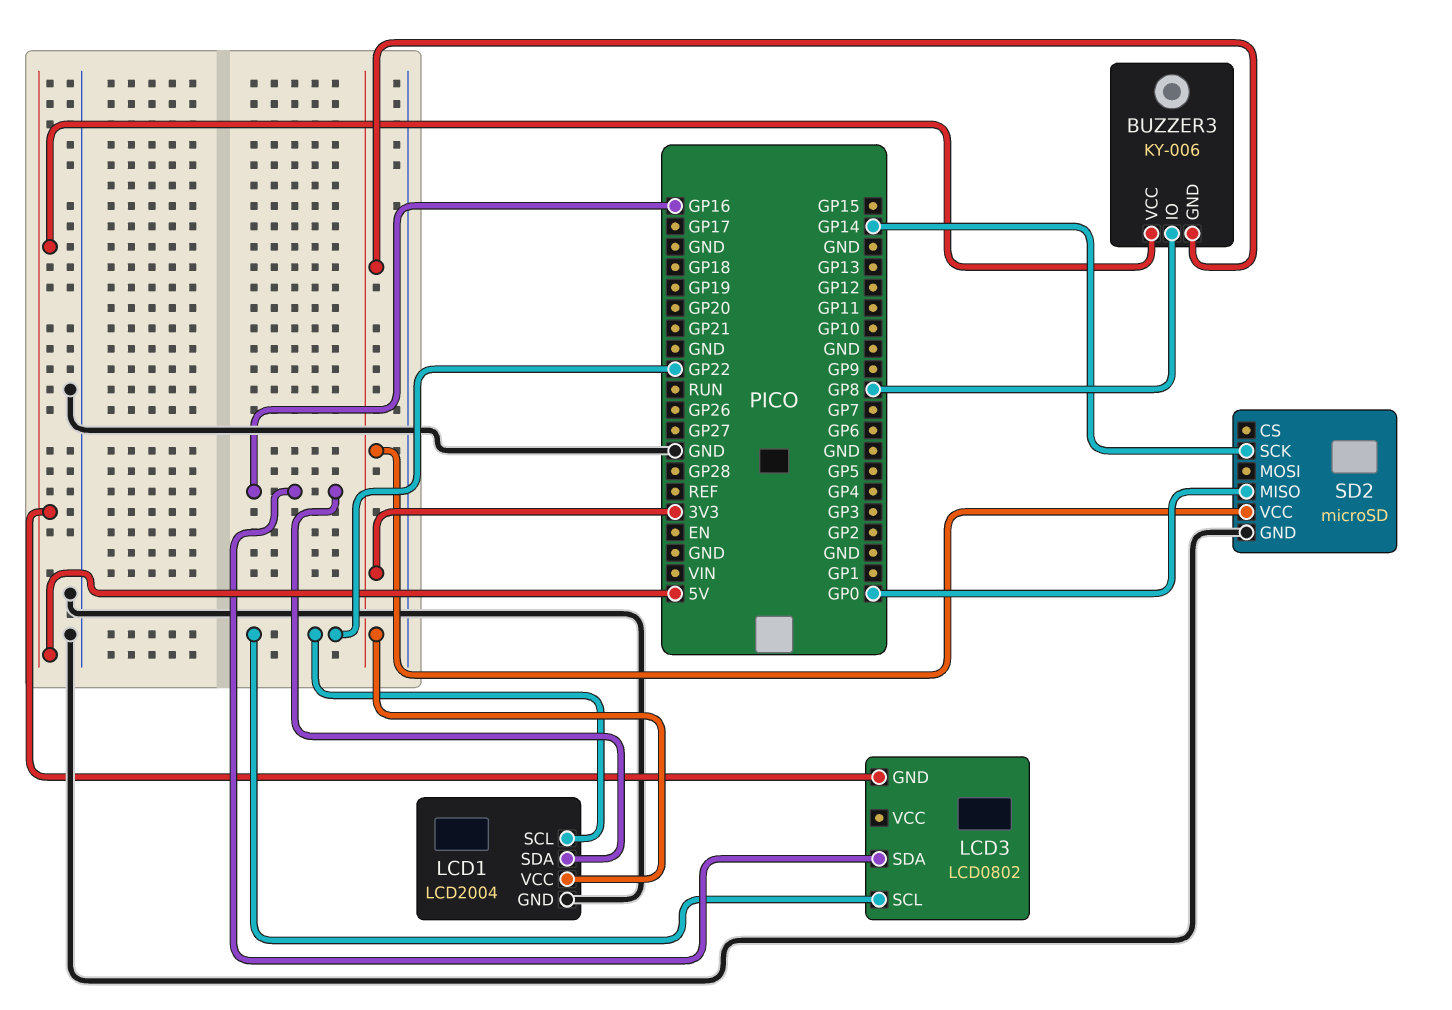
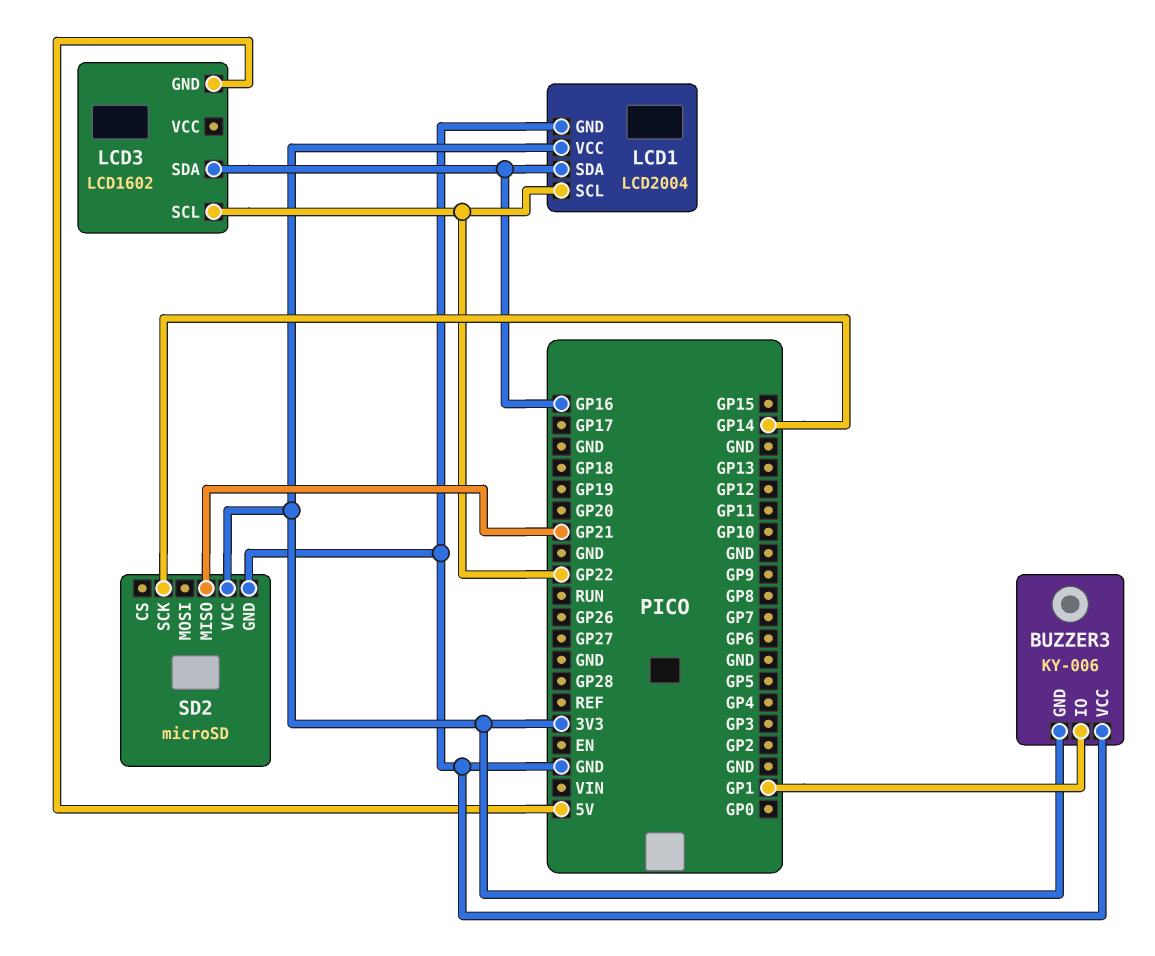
BUZZER3 pin IO: GP8 -> GP1
BUZZER3 pin VCC: 5V -> GND
LCD3: LCD0802 -> LCD1602
SD2 pin MISO: GP0 -> GP21

